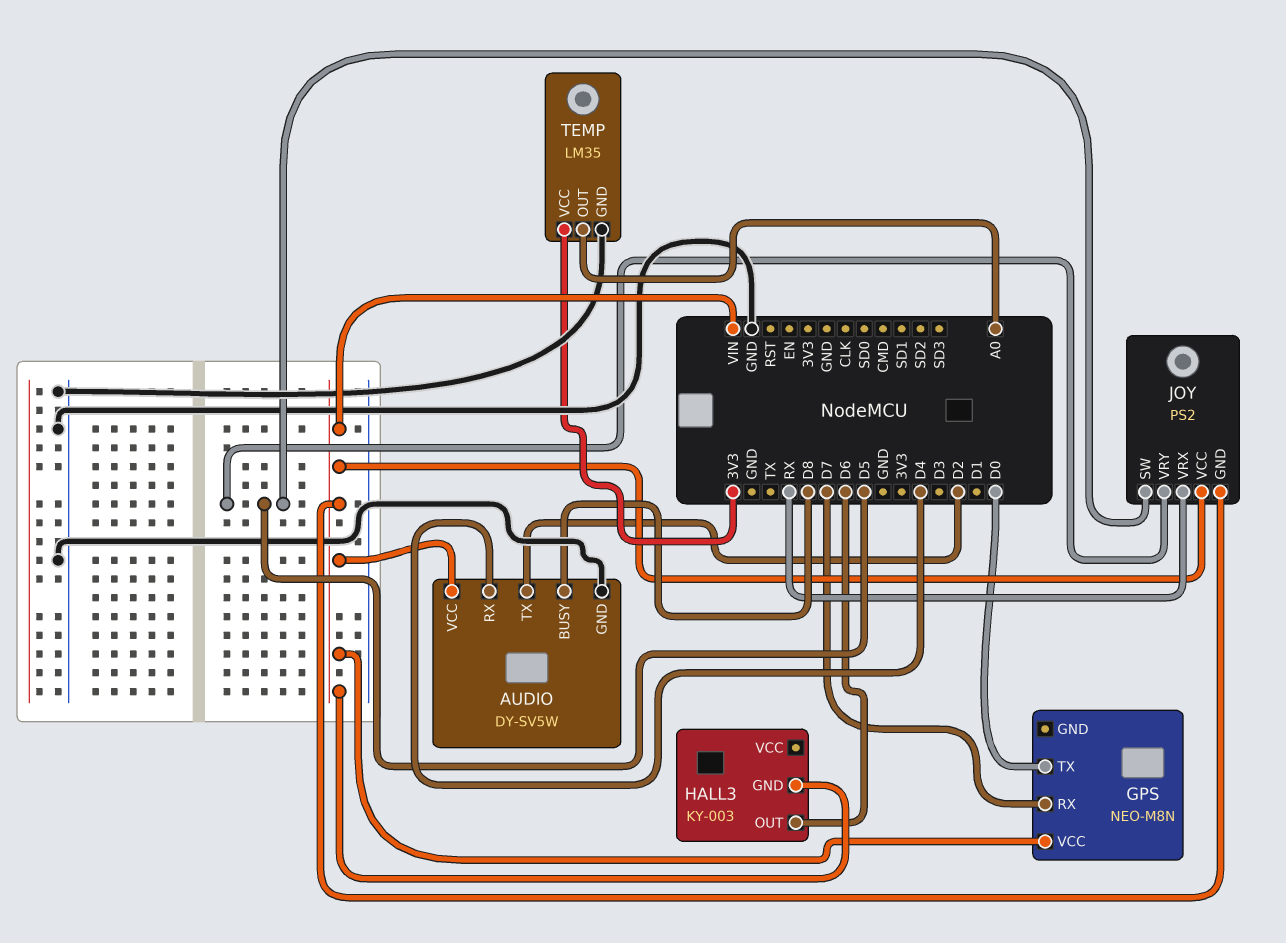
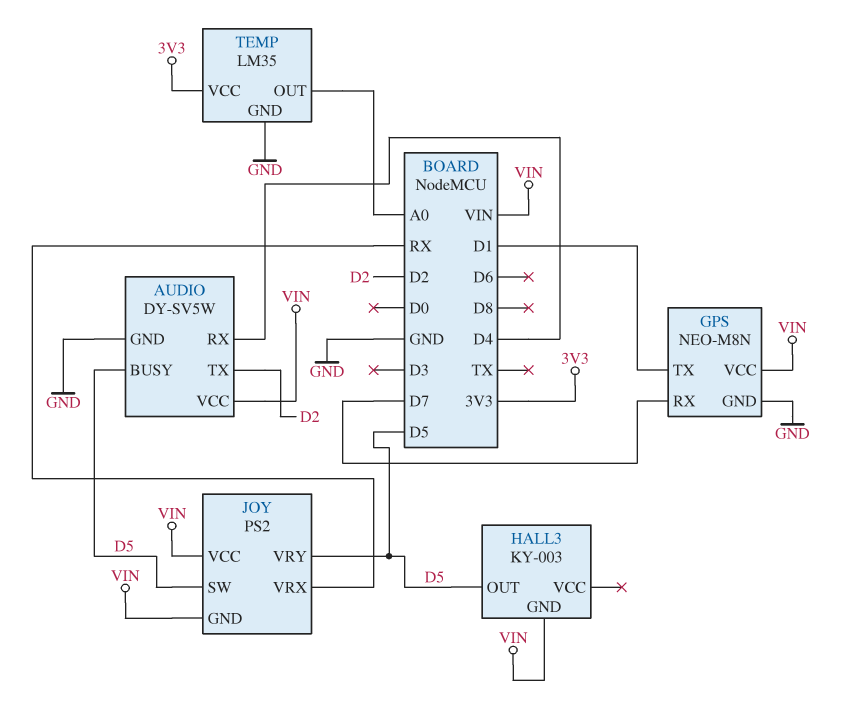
AUDIO pin BUSY: D8 -> D5
GPS pin GND: none -> GND
GPS pin TX: D0 -> D1
HALL3 pin OUT: D6 -> D5

